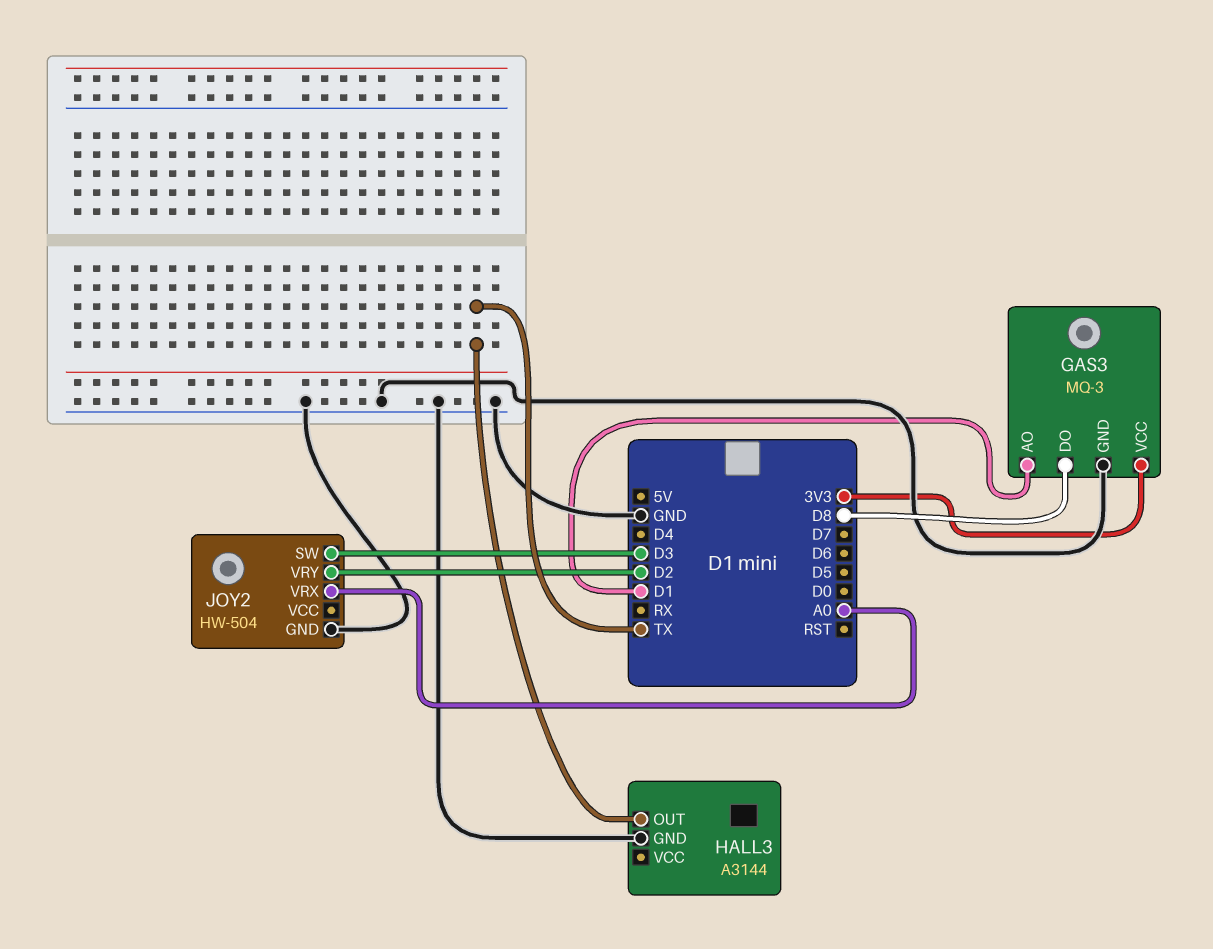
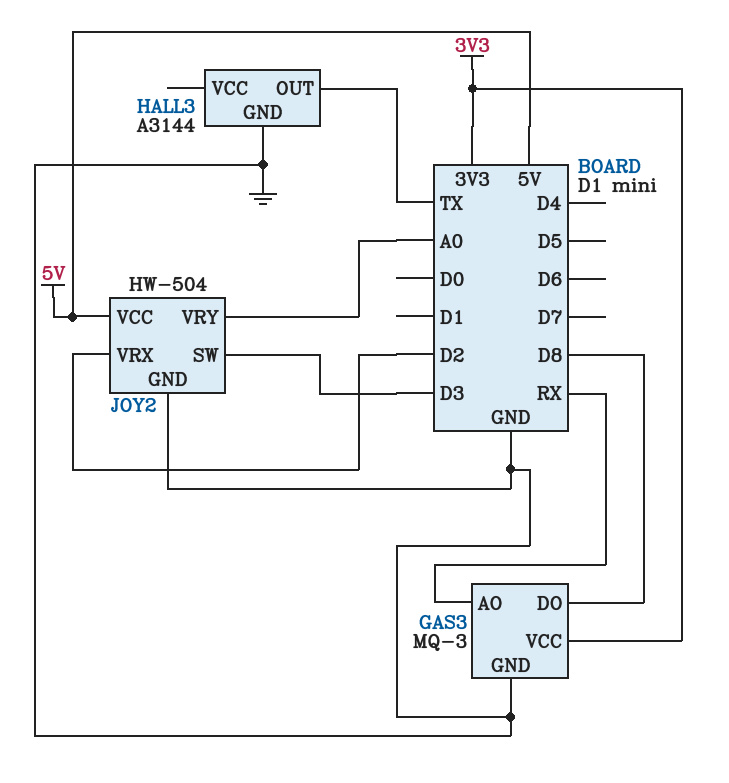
GAS3 pin AO: D1 -> RX
JOY2 pin VCC: none -> 5V
JOY2 pin VRX: A0 -> D2
JOY2 pin VRY: D2 -> A0

